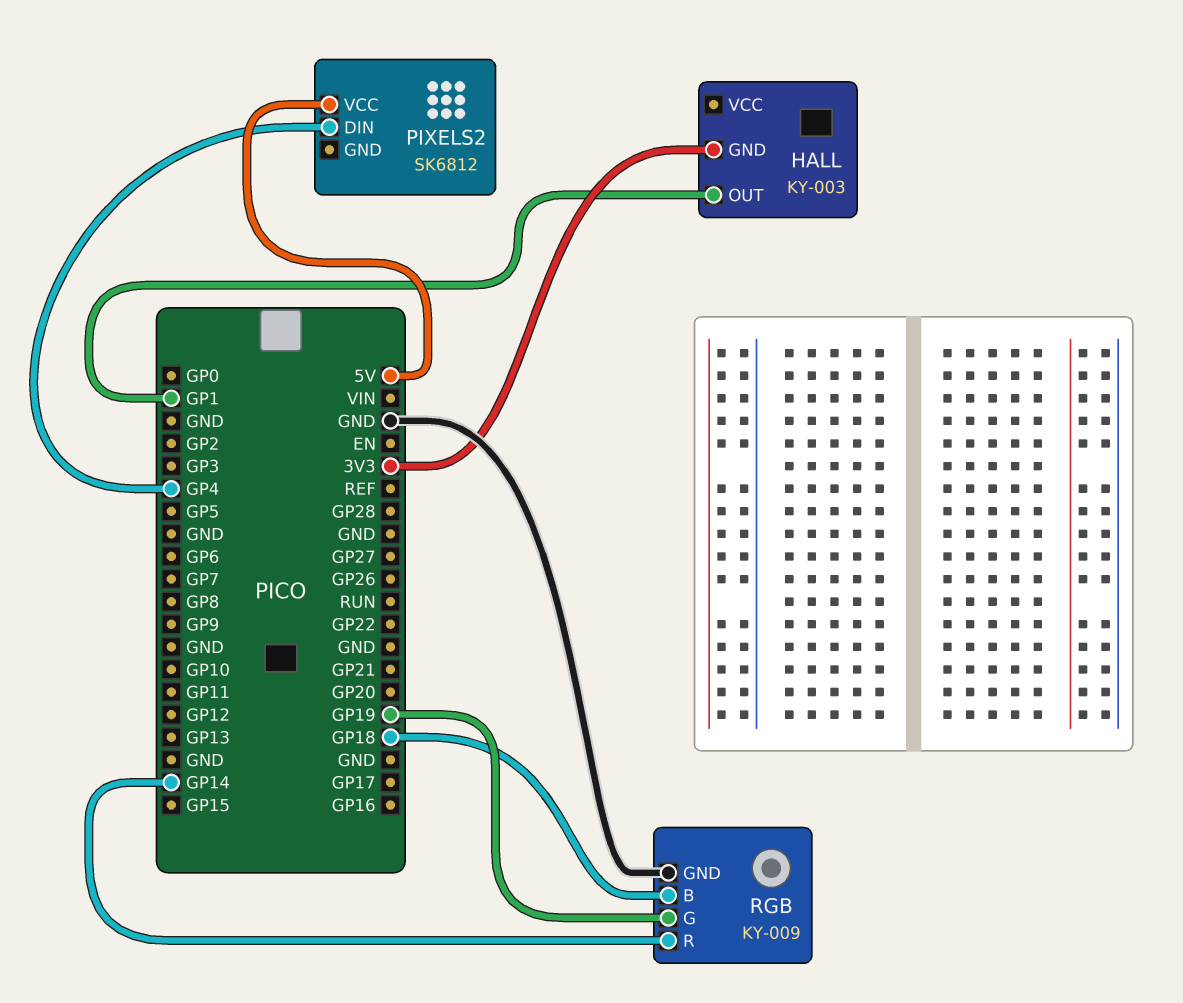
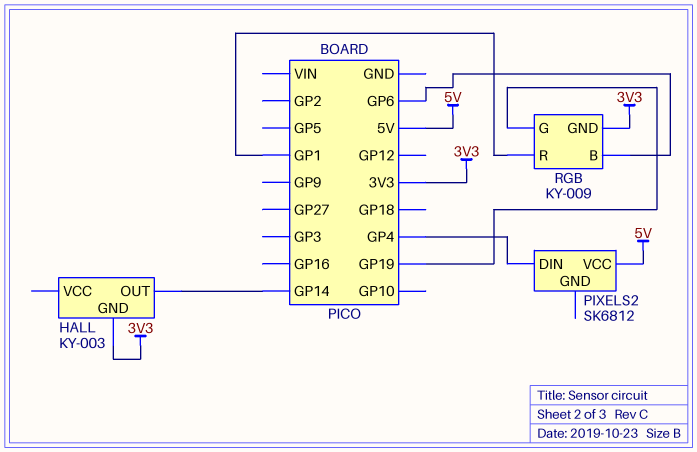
HALL pin OUT: GP1 -> GP14
RGB pin B: GP18 -> GP6
RGB pin GND: GND -> 3V3
RGB pin R: GP14 -> GP1

